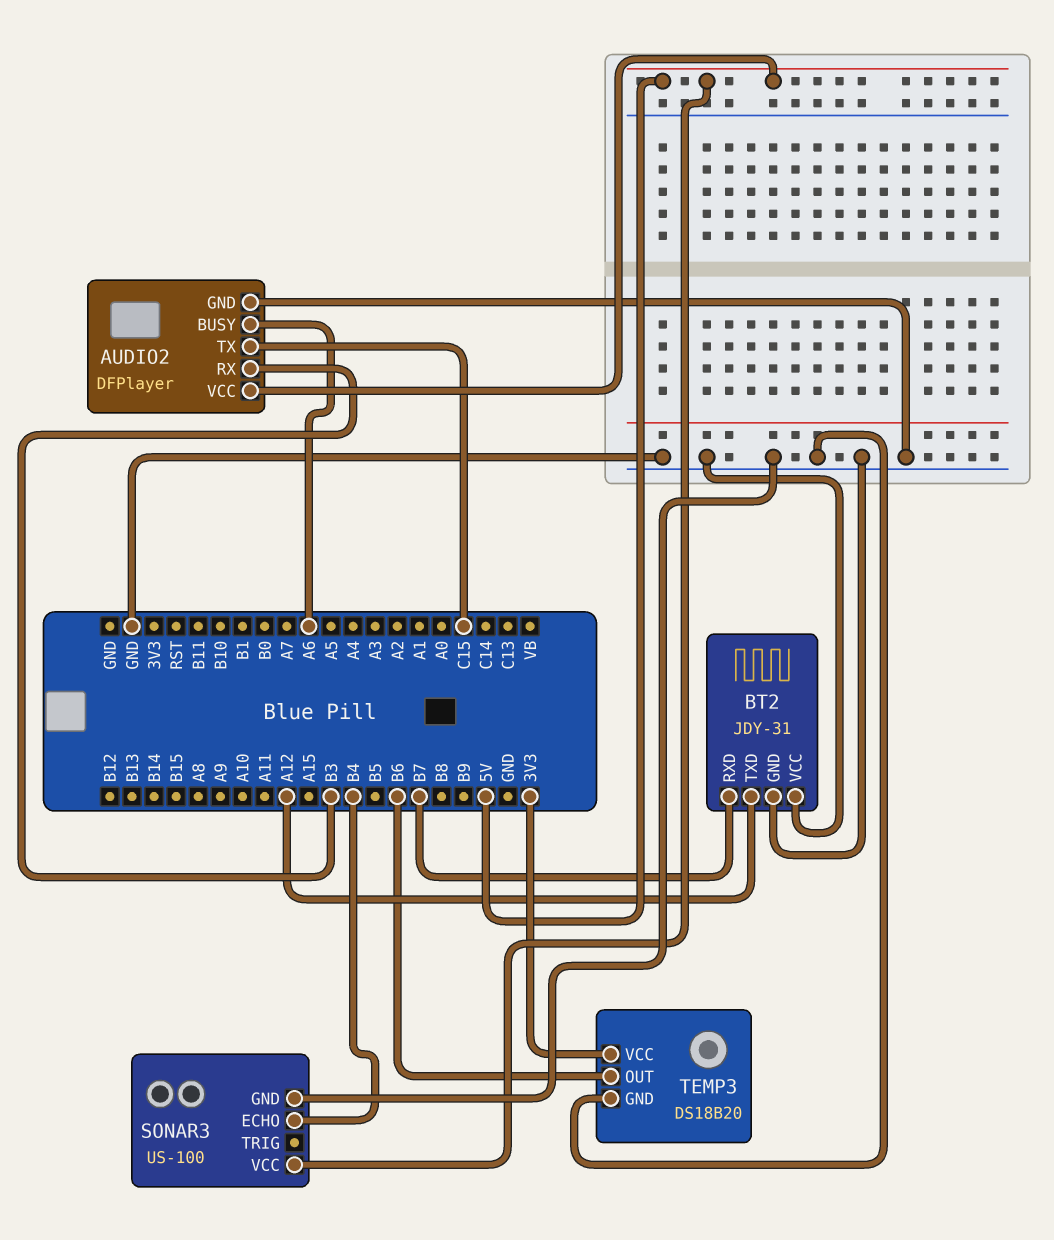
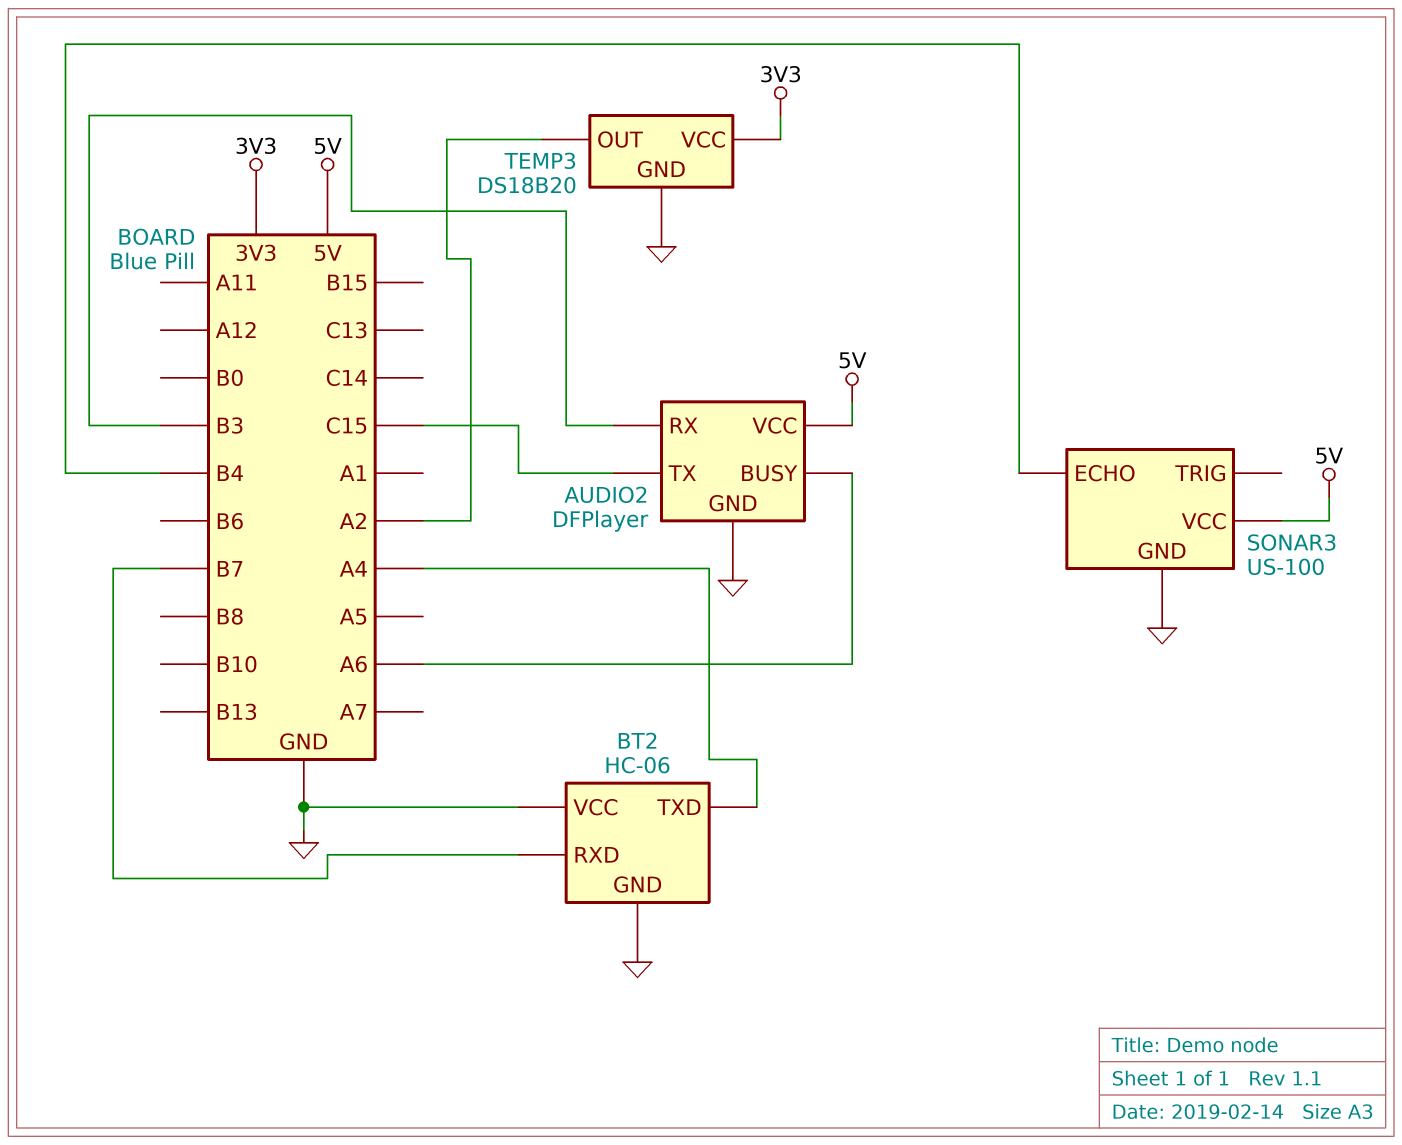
BT2: JDY-31 -> HC-06
BT2 pin TXD: A12 -> A4
TEMP3 pin OUT: B6 -> A2

